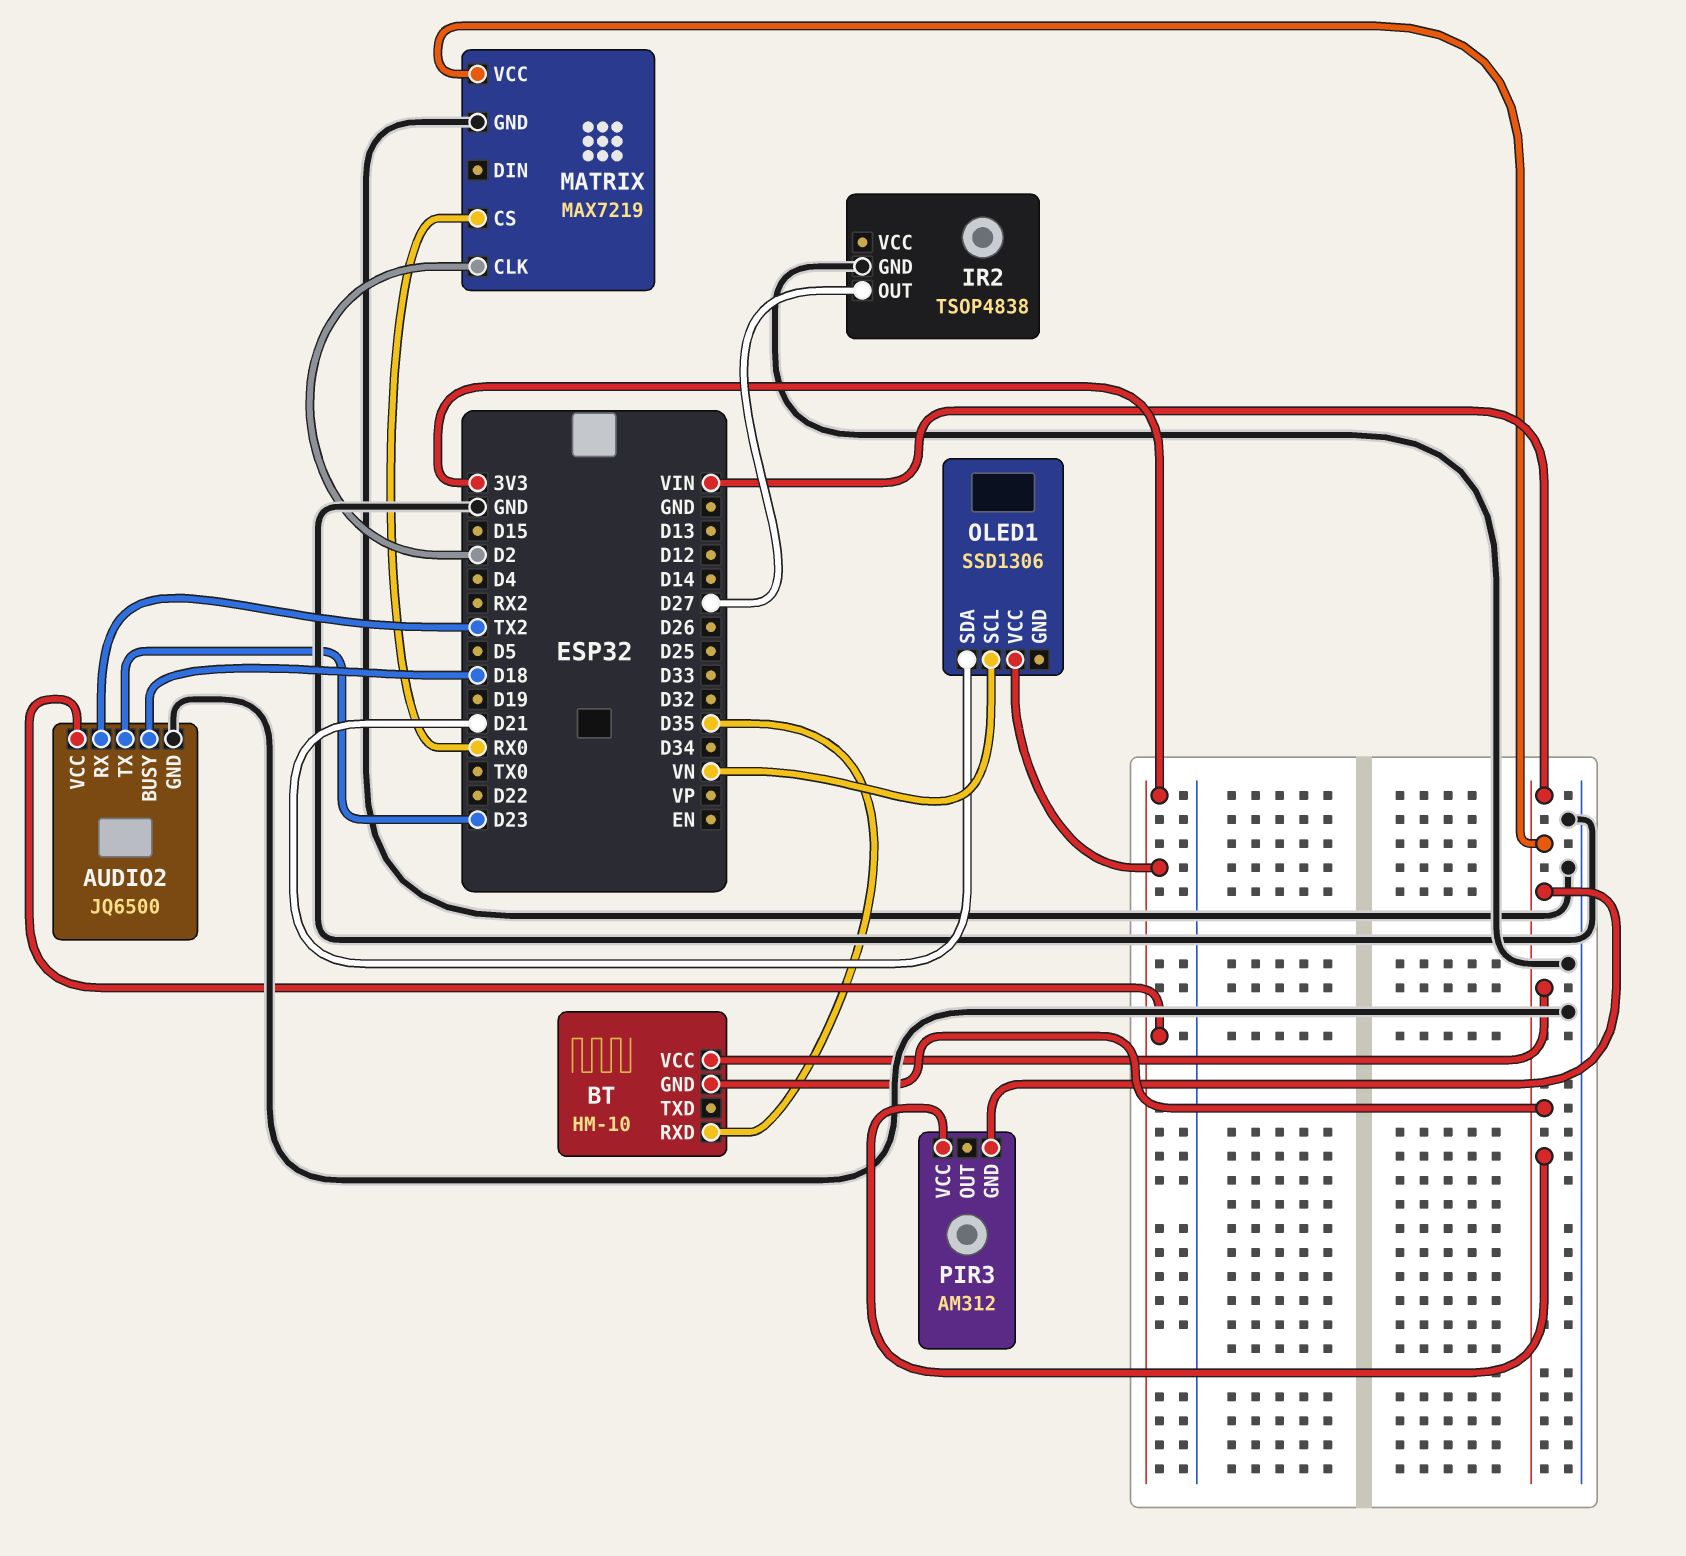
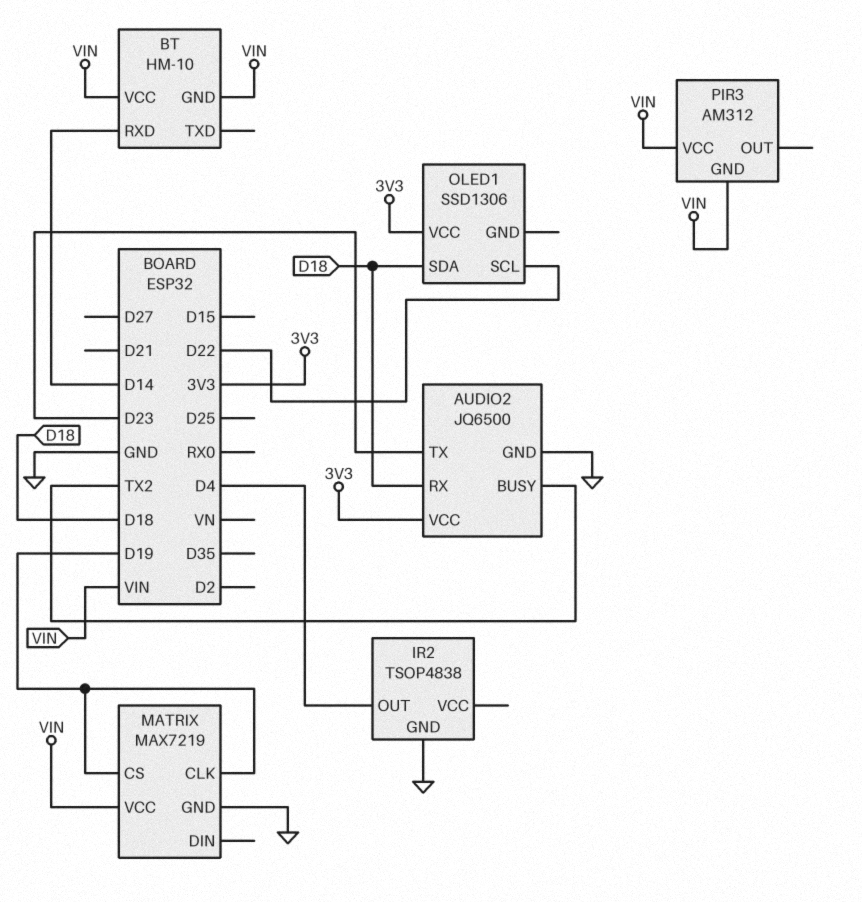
AUDIO2 pin BUSY: D18 -> TX2
AUDIO2 pin RX: TX2 -> D18
BT pin RXD: D35 -> D14
IR2 pin OUT: D27 -> D4
MATRIX pin CLK: D2 -> D19
MATRIX pin CS: RX0 -> D19
OLED1 pin SCL: VN -> D22
OLED1 pin SDA: D21 -> D18

